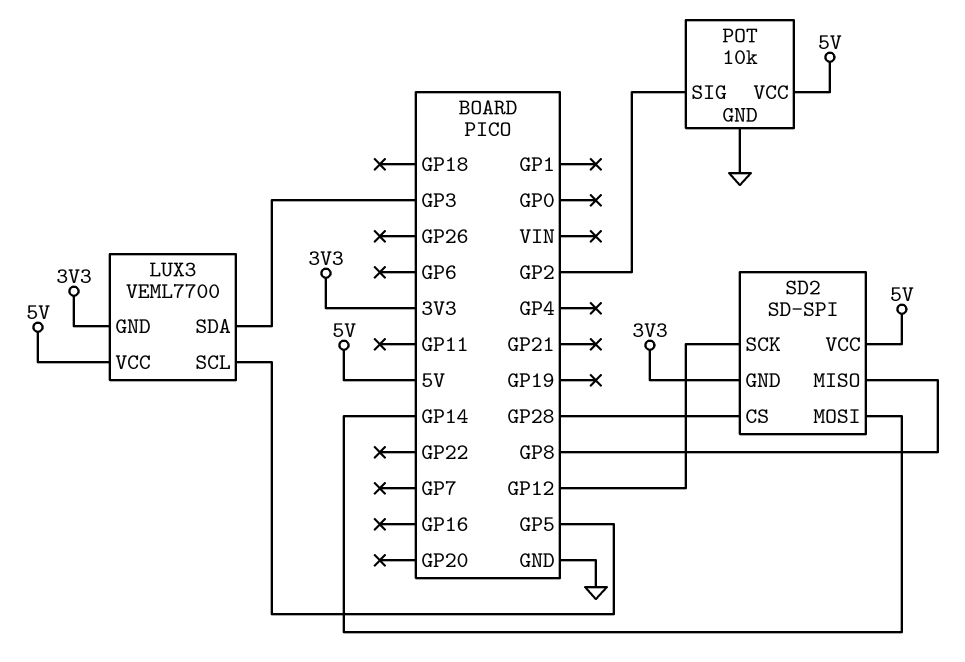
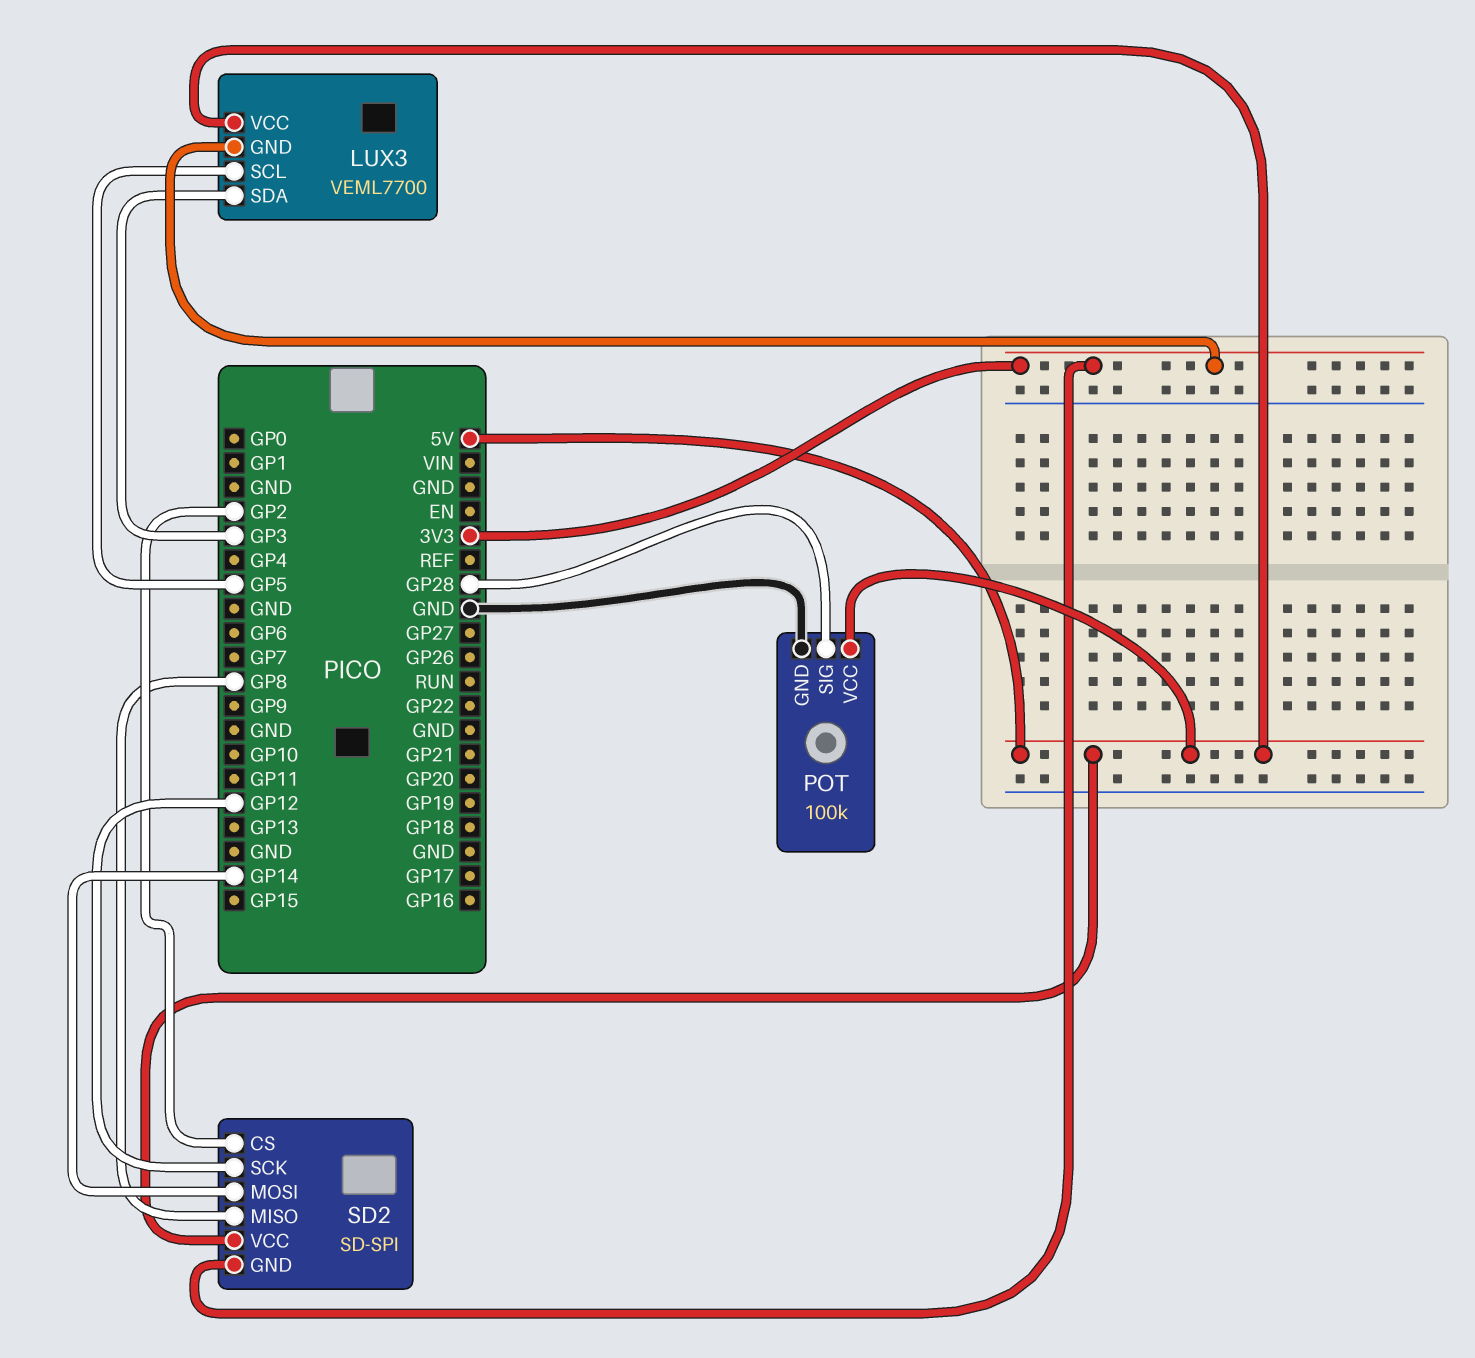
POT: 10k -> 100k
POT pin SIG: GP2 -> GP28
SD2 pin CS: GP28 -> GP2

